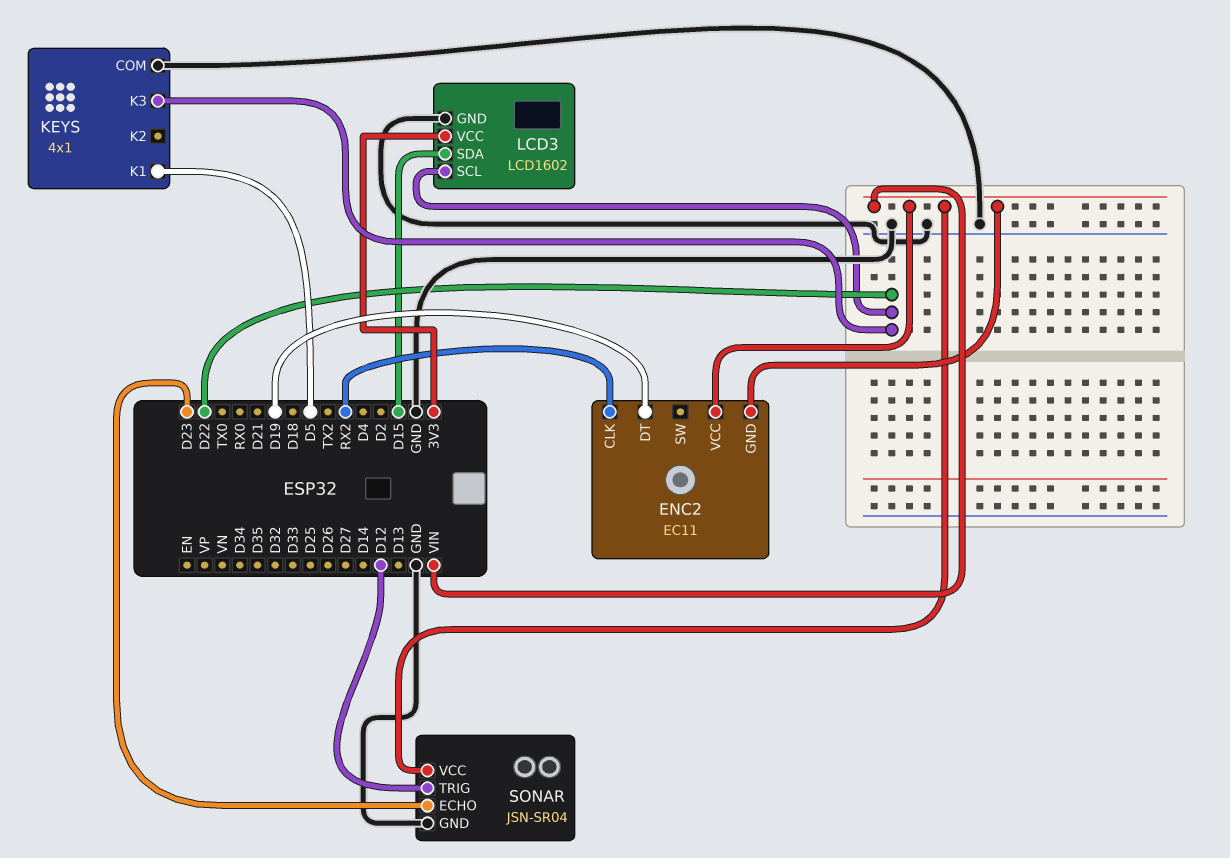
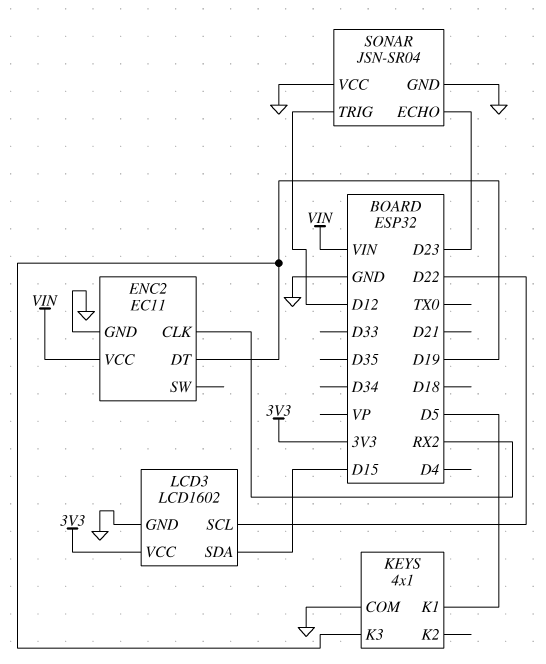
ENC2 pin GND: VIN -> GND
KEYS pin K3: D22 -> D19
SONAR pin VCC: VIN -> GND

